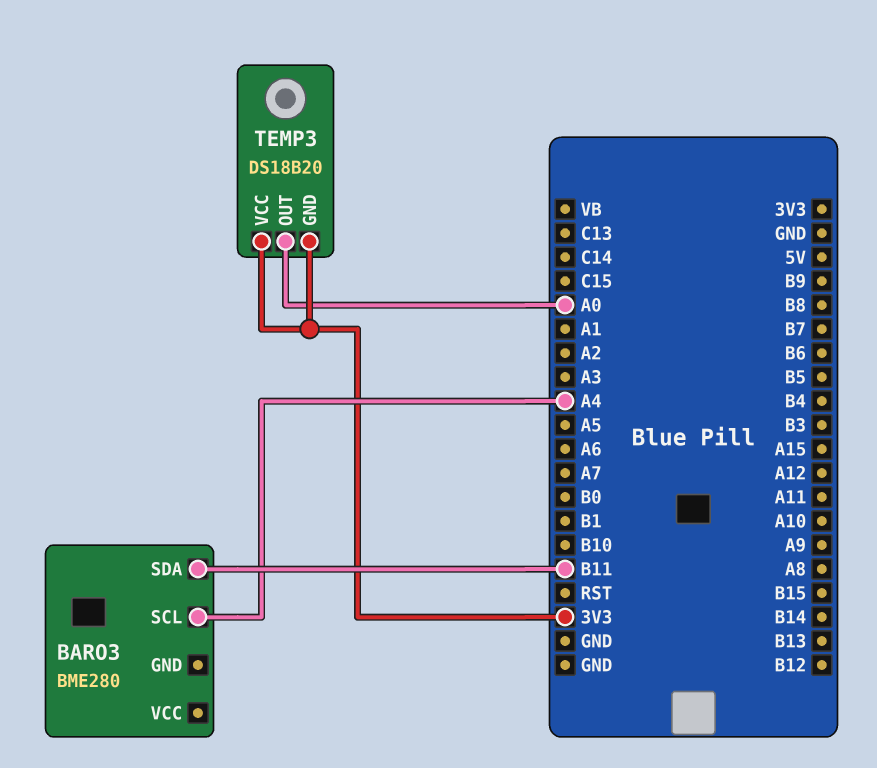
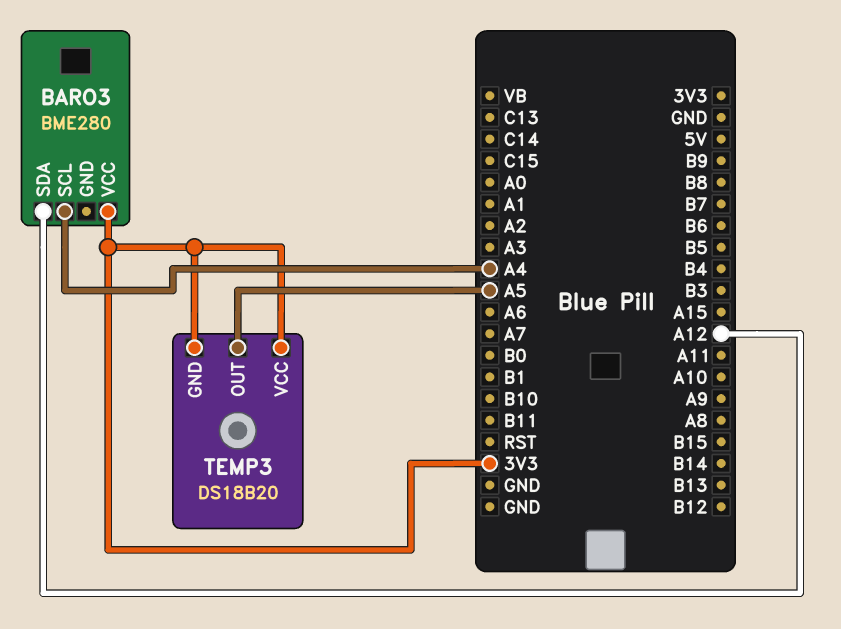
BARO3 pin SDA: B11 -> A12
BARO3 pin VCC: none -> 3V3
TEMP3 pin OUT: A0 -> A5

